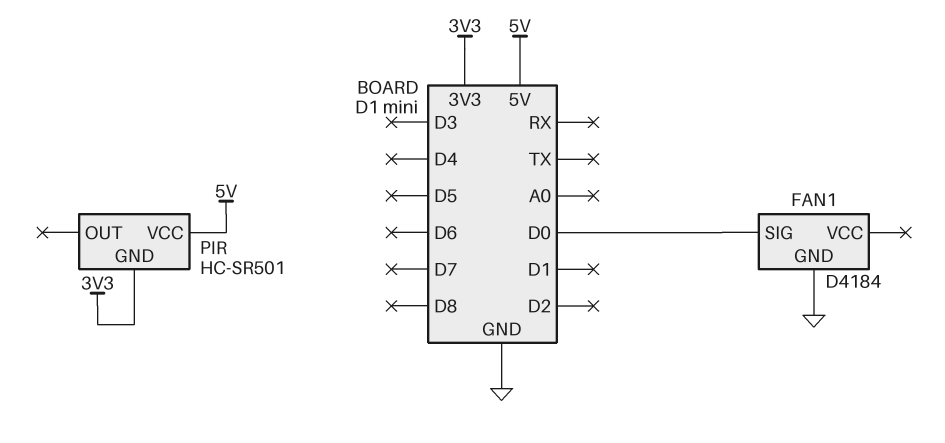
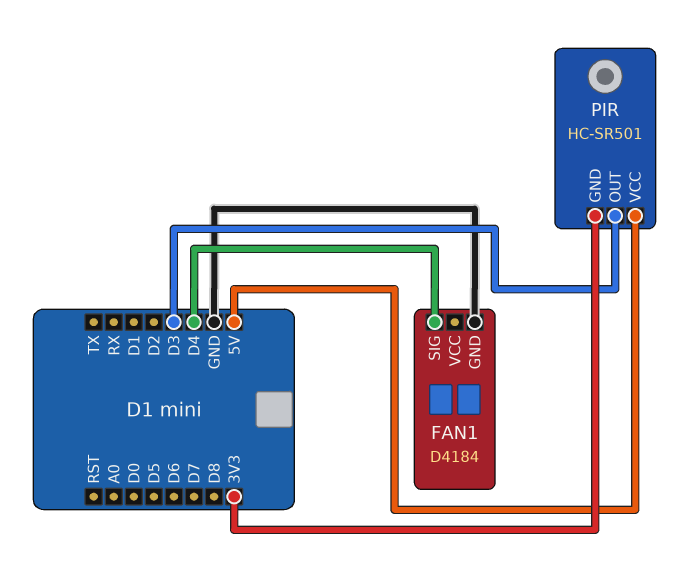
FAN1 pin SIG: D0 -> D4
PIR pin OUT: none -> D3

